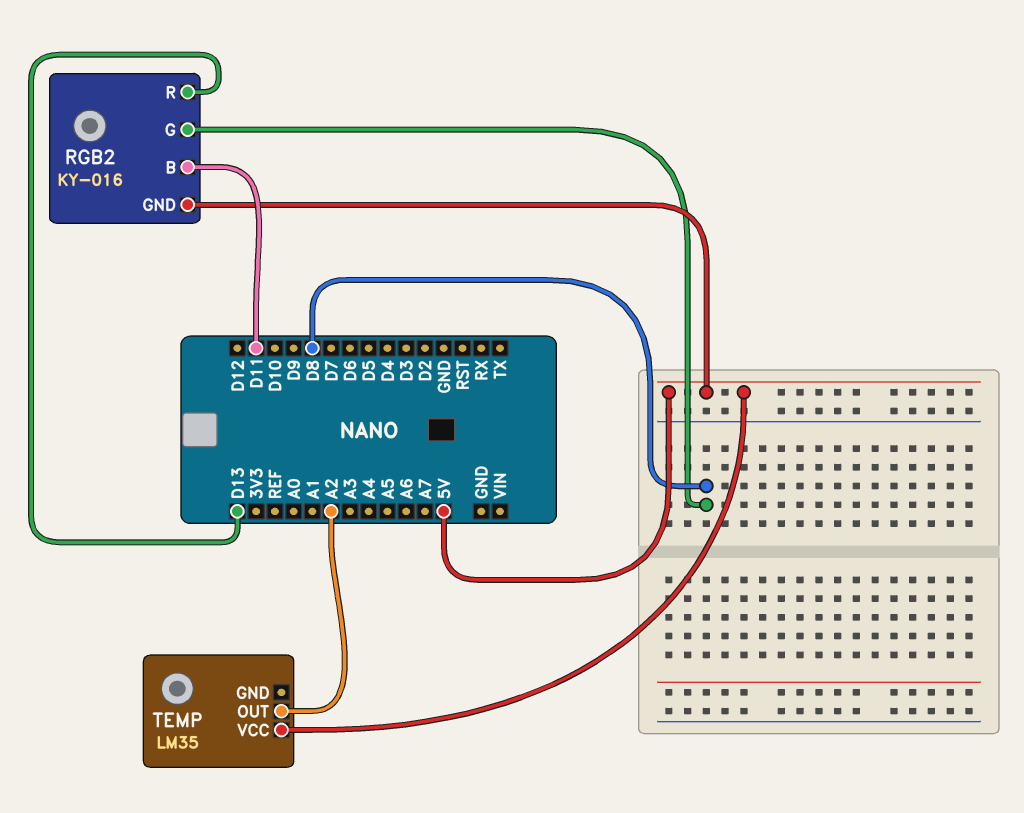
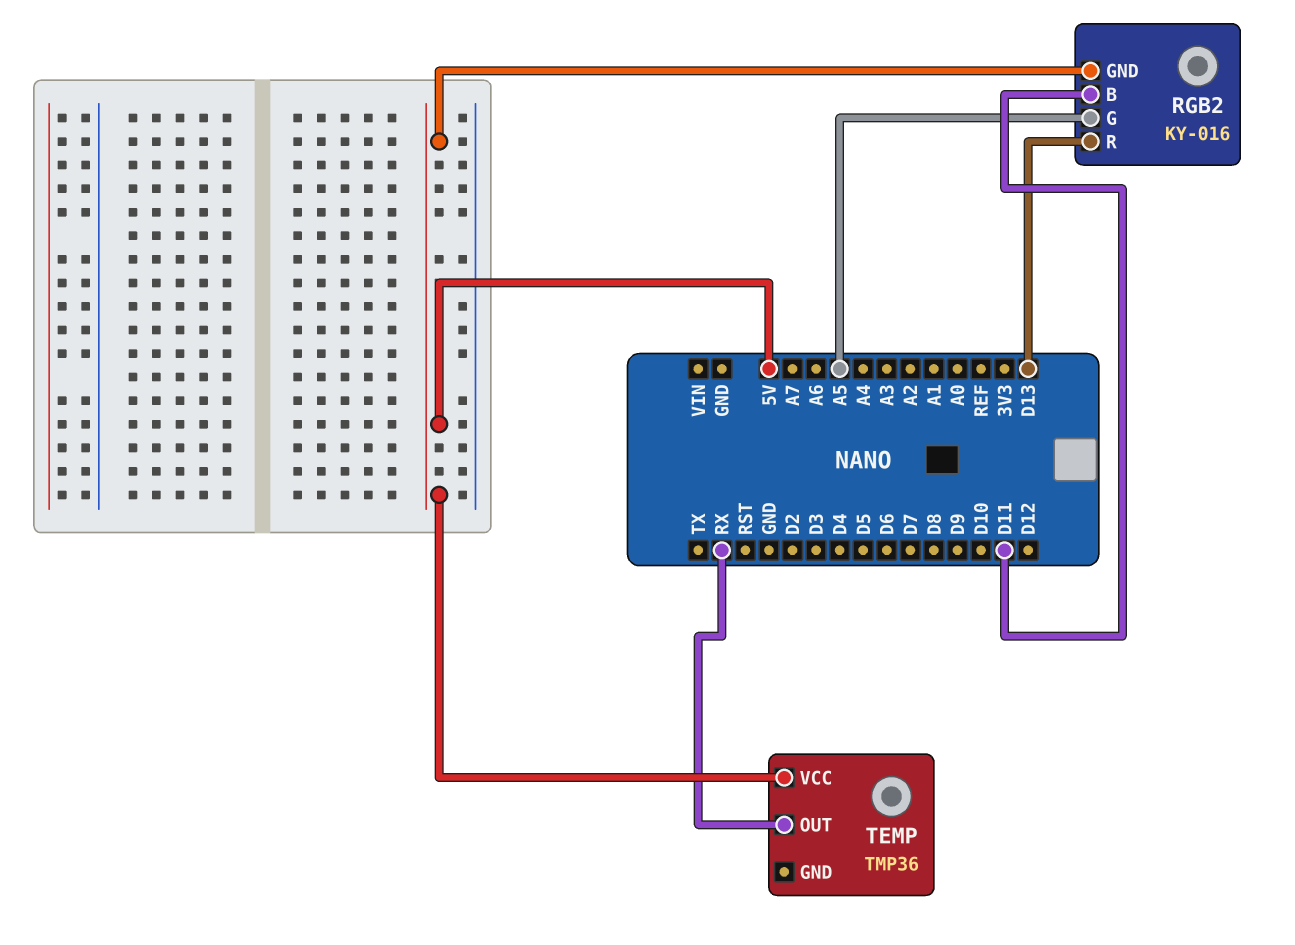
RGB2 pin G: D8 -> A5
TEMP: LM35 -> TMP36
TEMP pin OUT: A2 -> RX

